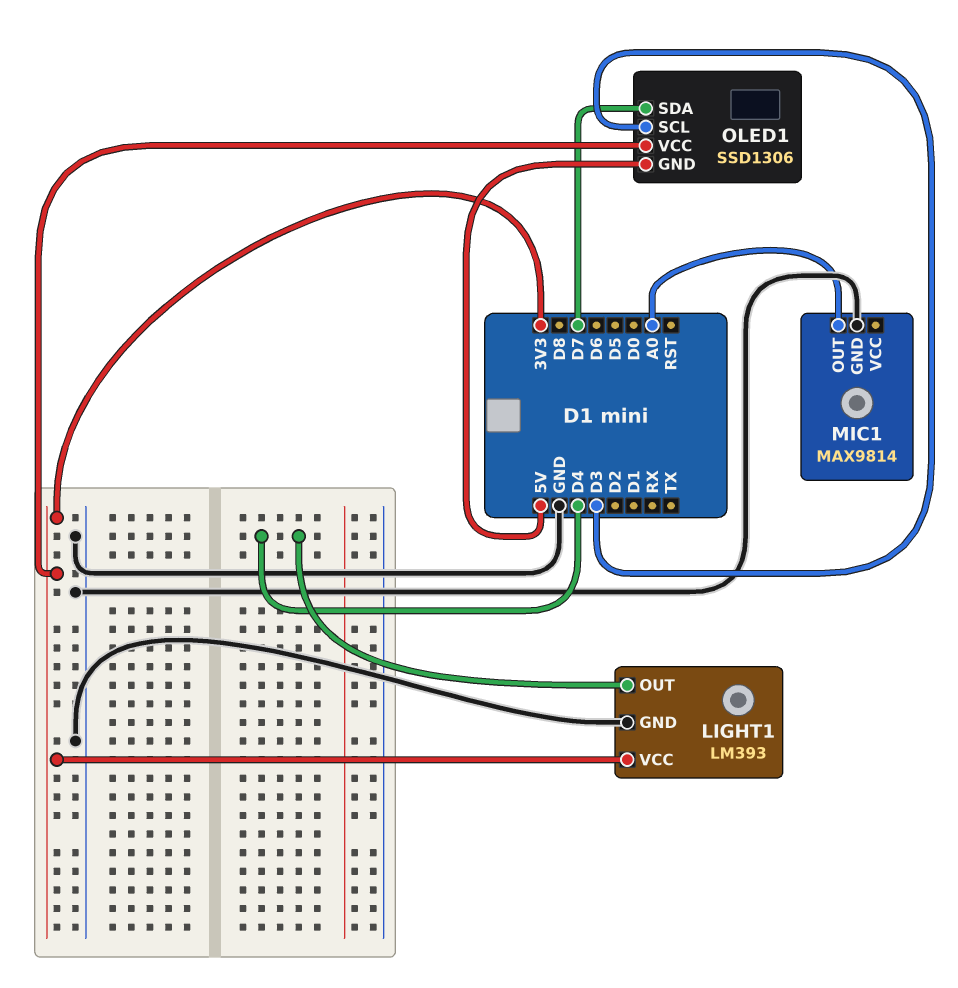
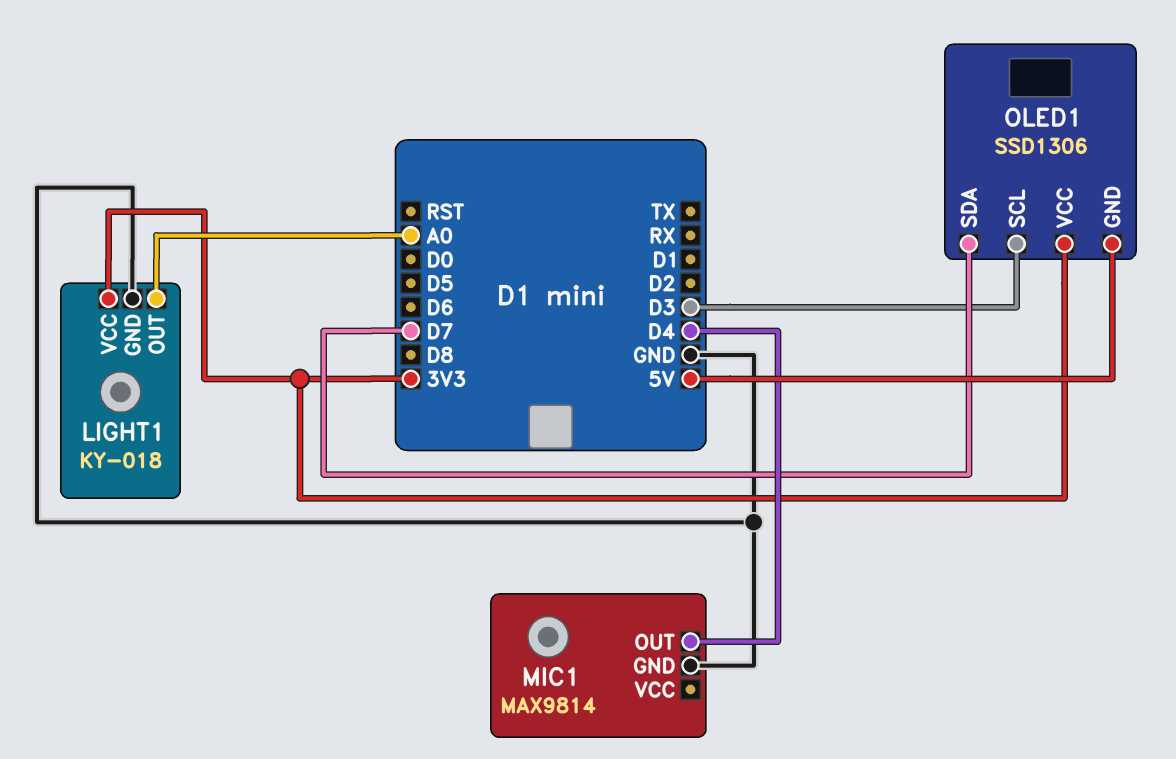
LIGHT1: LM393 -> KY-018
LIGHT1 pin OUT: D4 -> A0
MIC1 pin OUT: A0 -> D4

